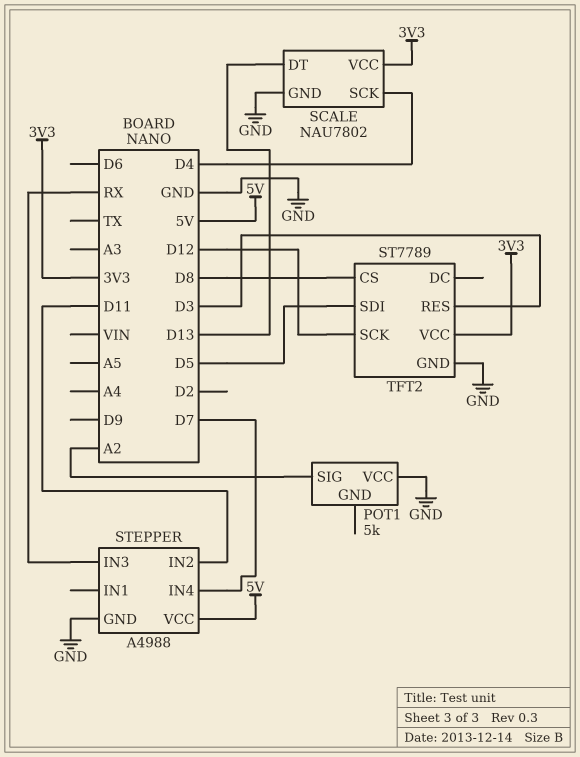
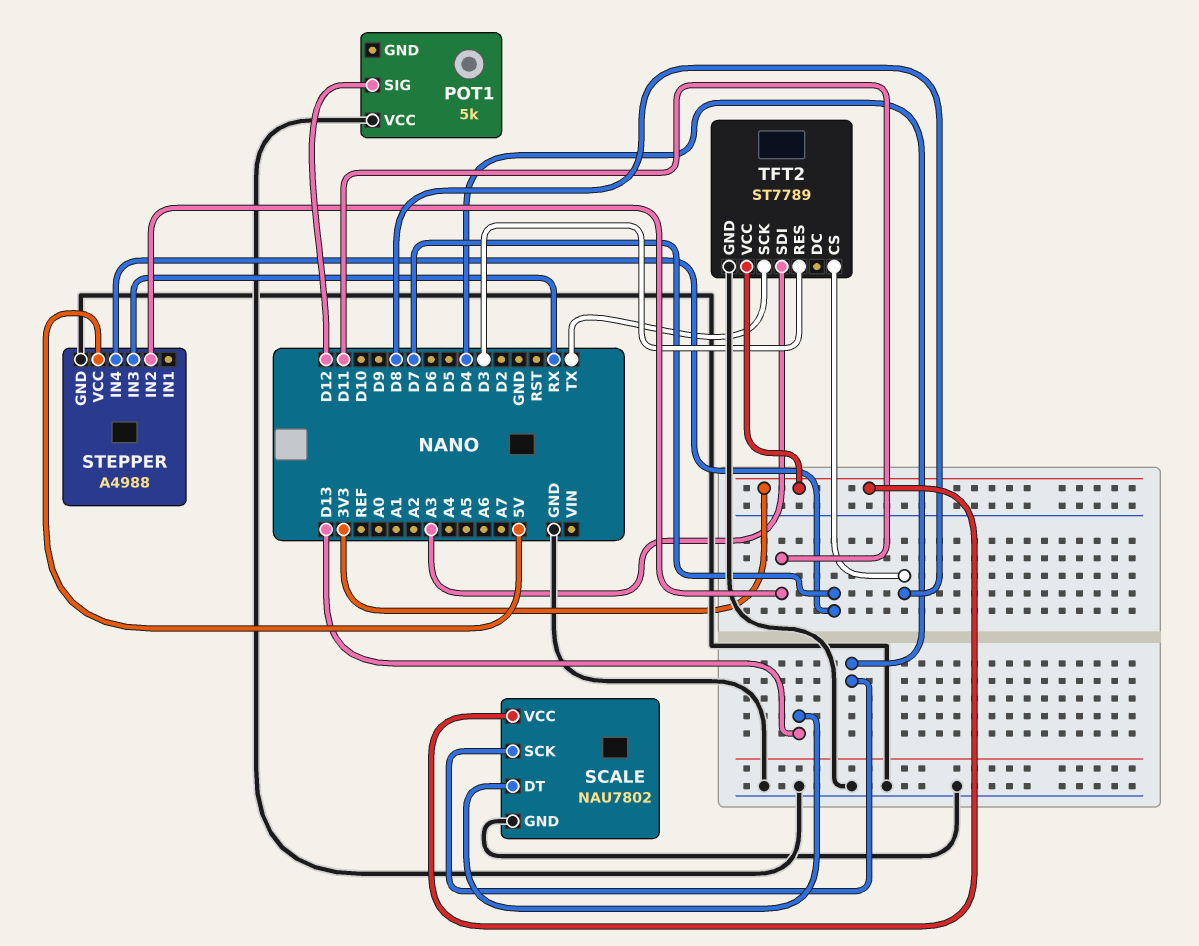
POT1 pin SIG: A2 -> D12
TFT2 pin SCK: D12 -> TX
TFT2 pin SDI: D5 -> A3

